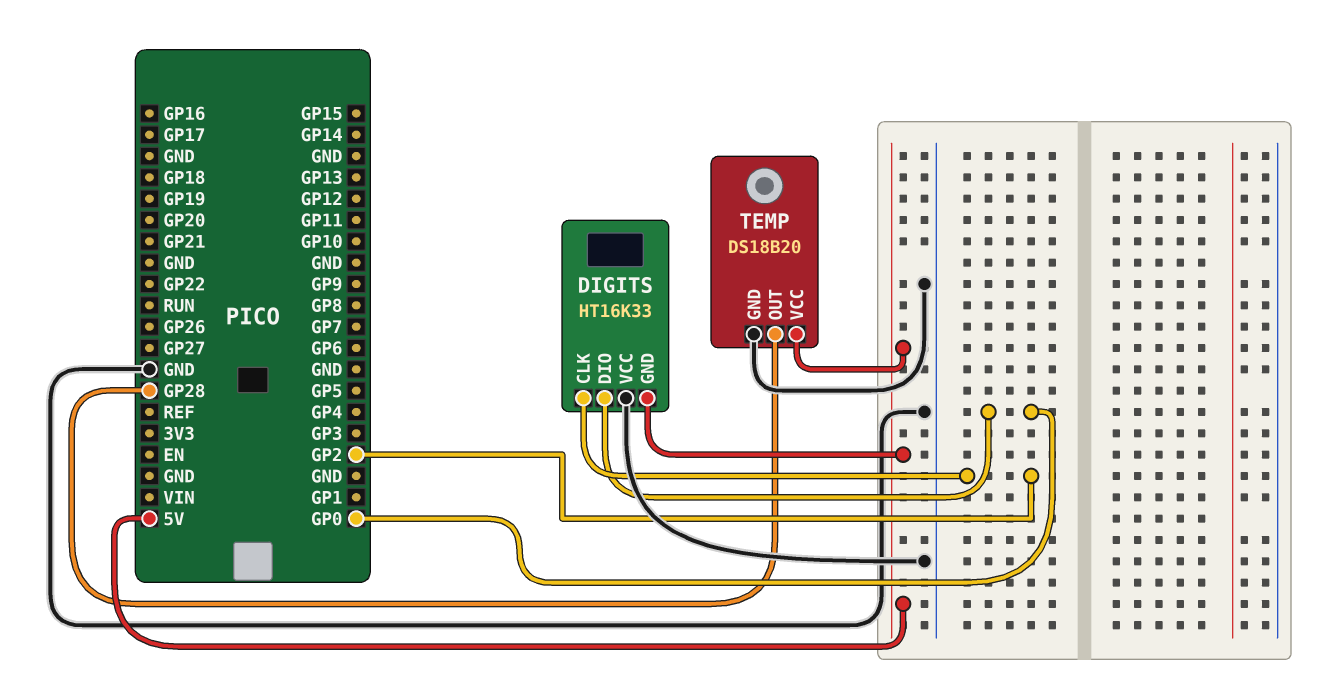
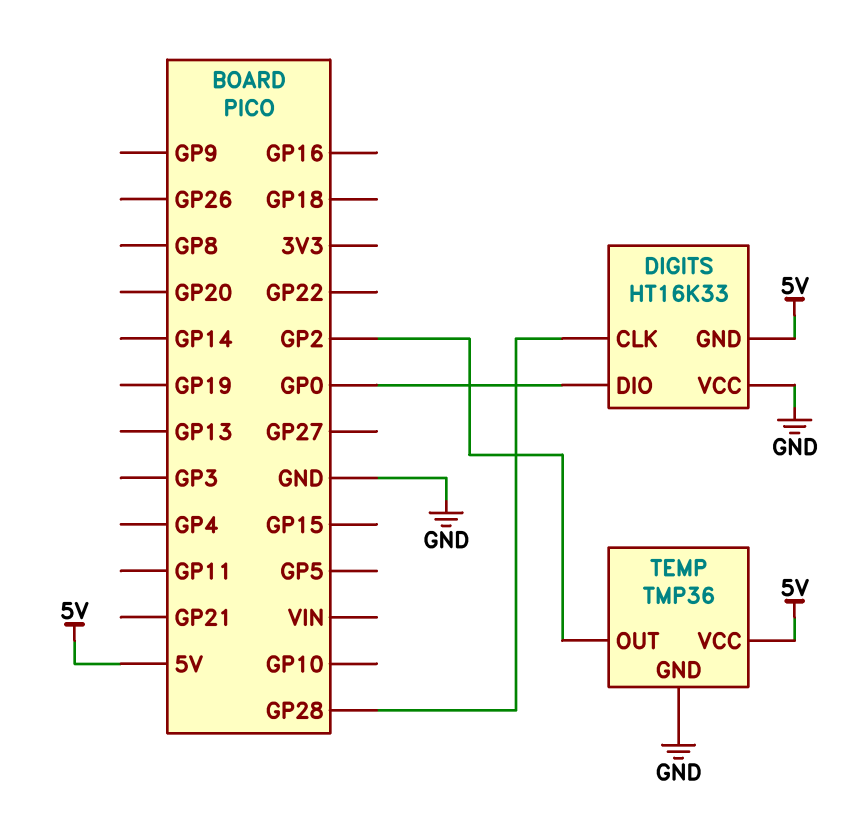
DIGITS pin CLK: GP2 -> GP28
TEMP: DS18B20 -> TMP36
TEMP pin OUT: GP28 -> GP2

